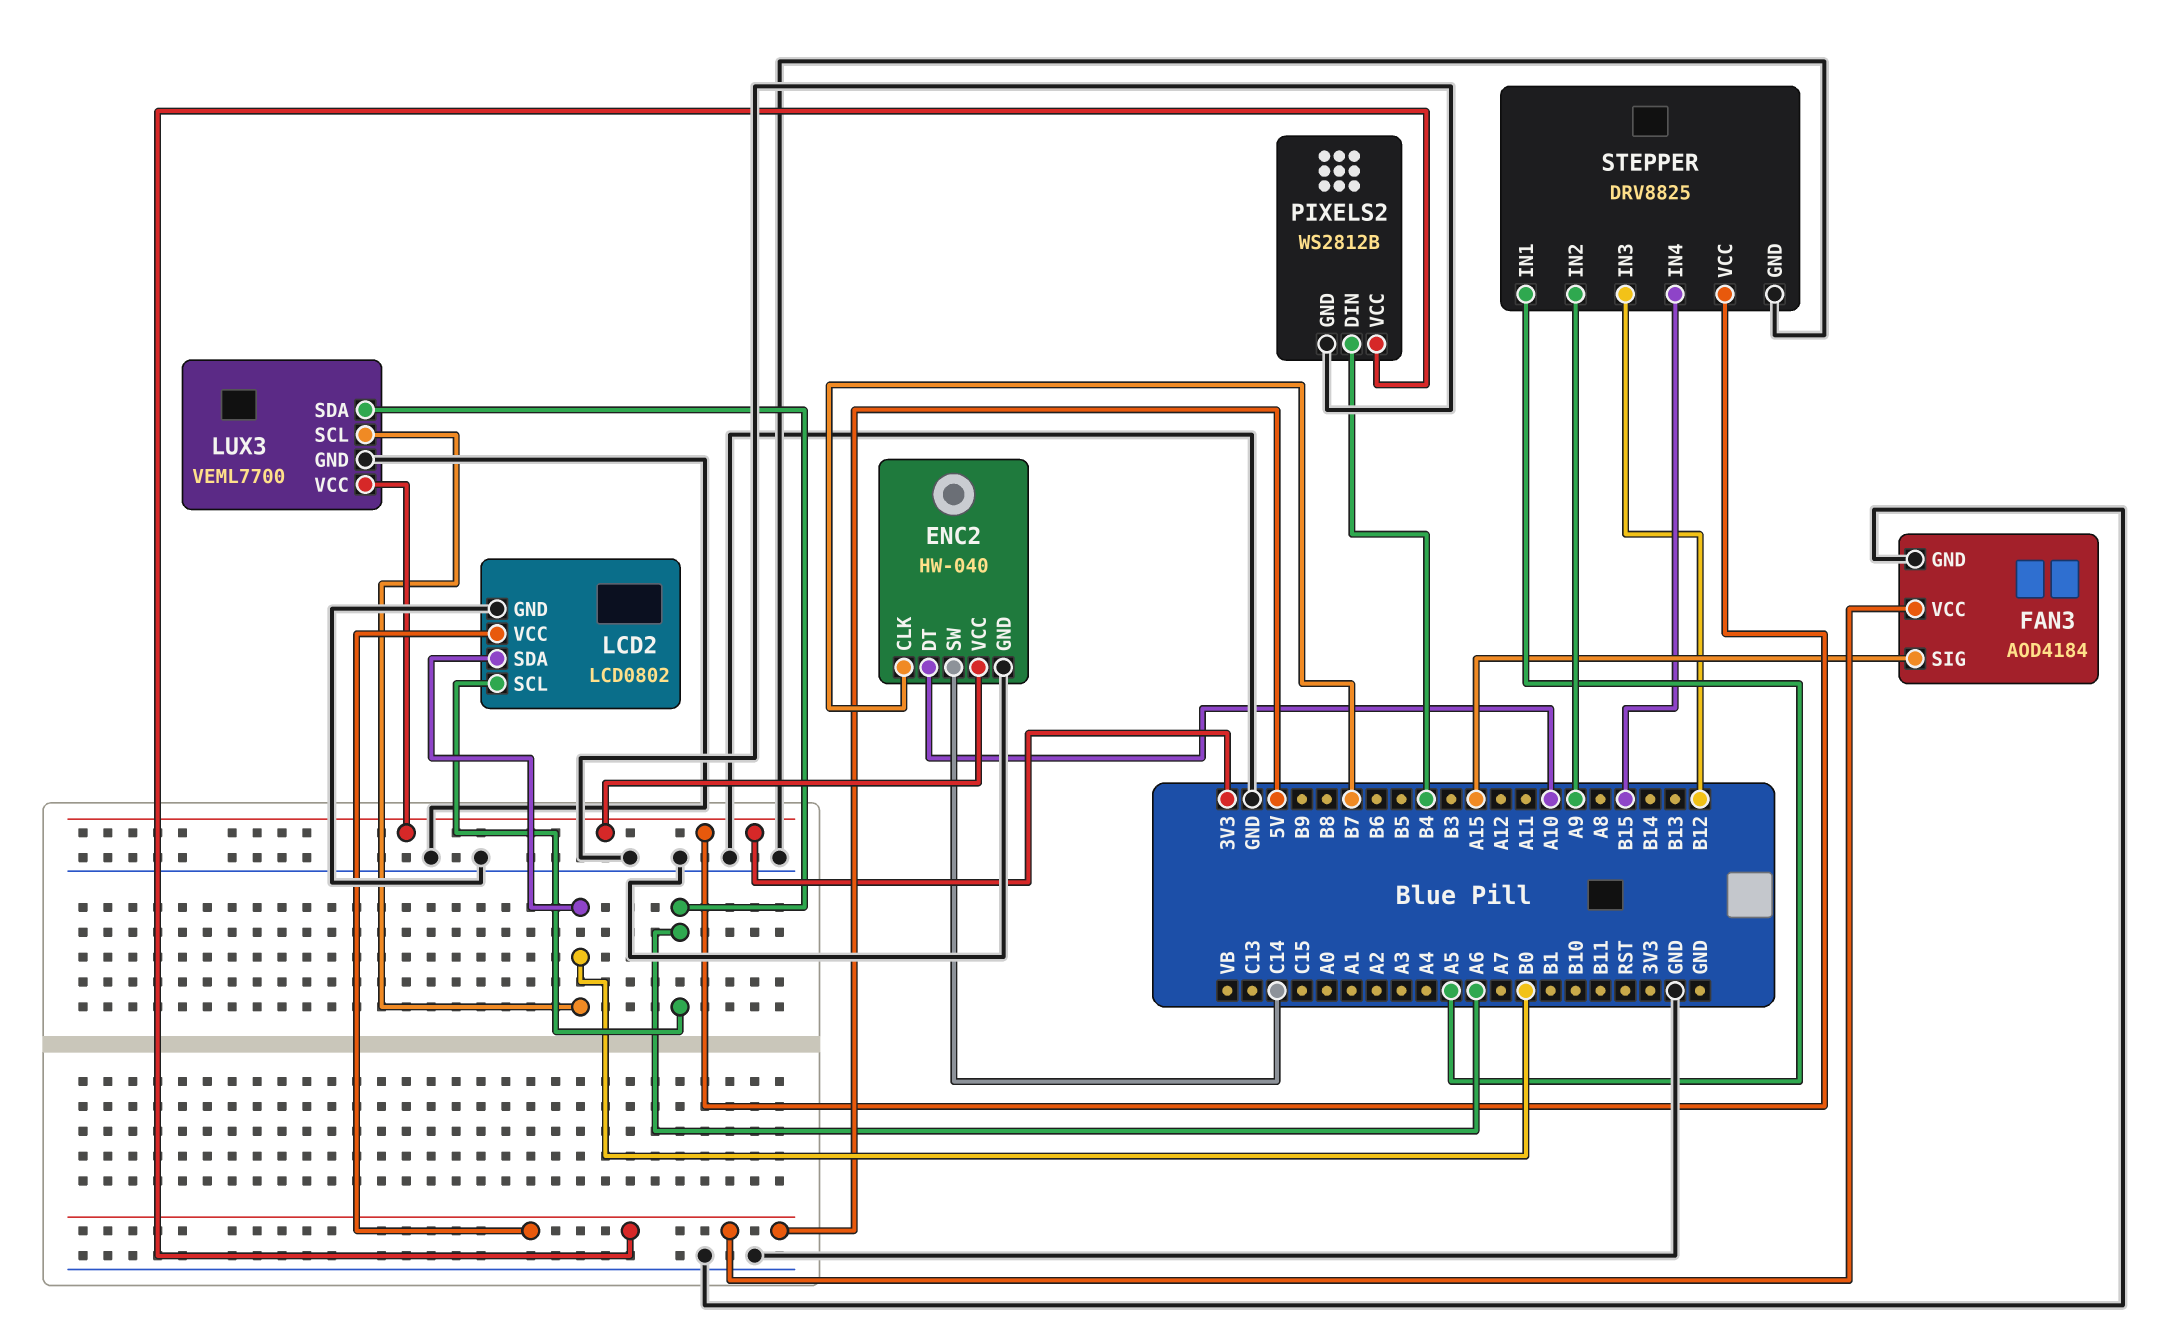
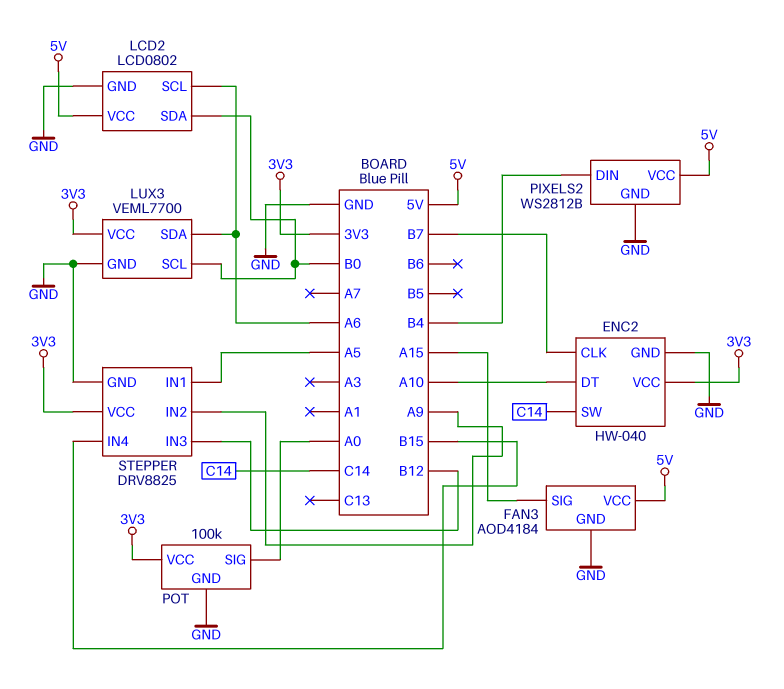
POT: none -> 100k
POT pin GND: none -> GND
POT pin SIG: none -> A0
POT pin VCC: none -> 3V3

